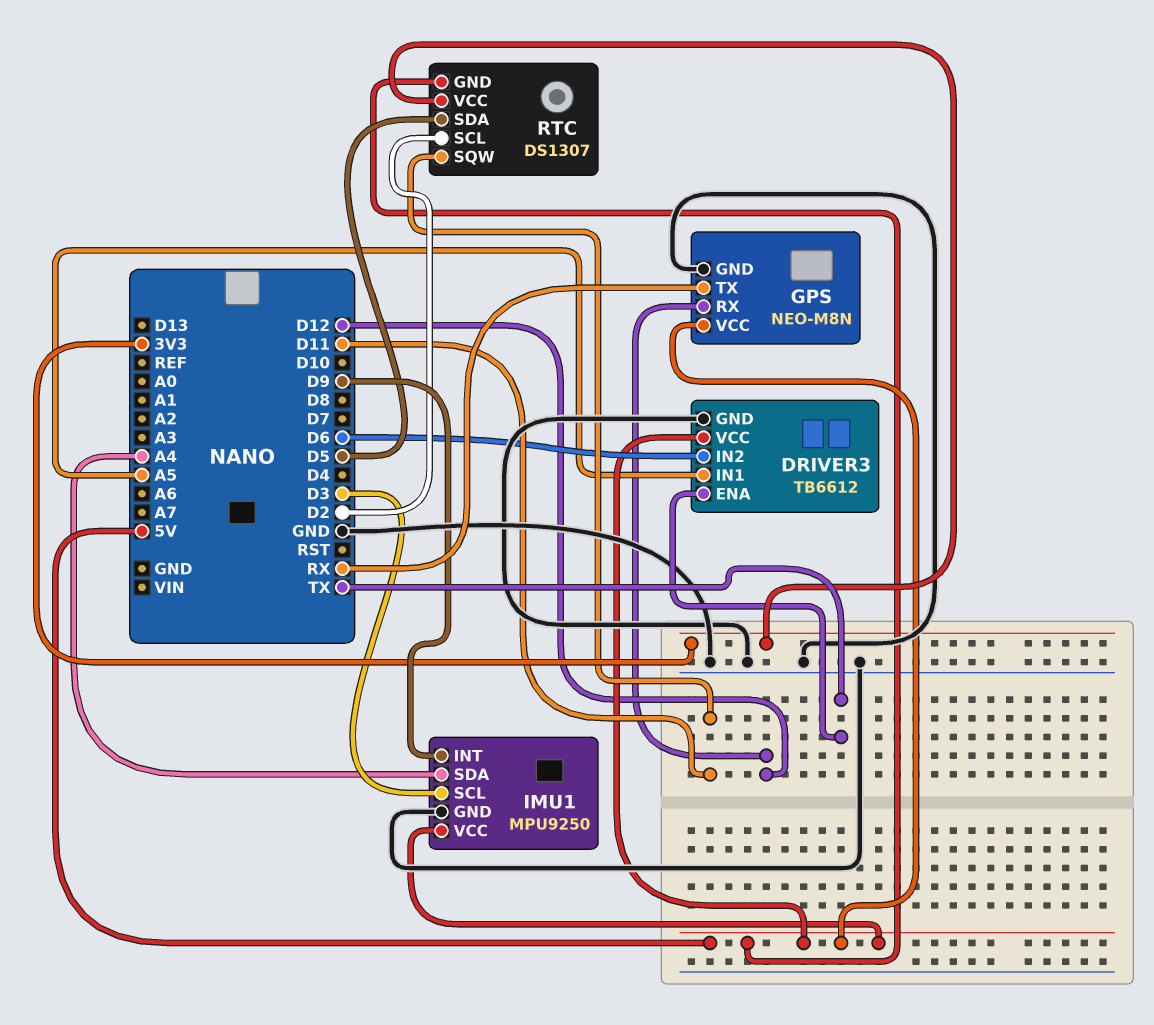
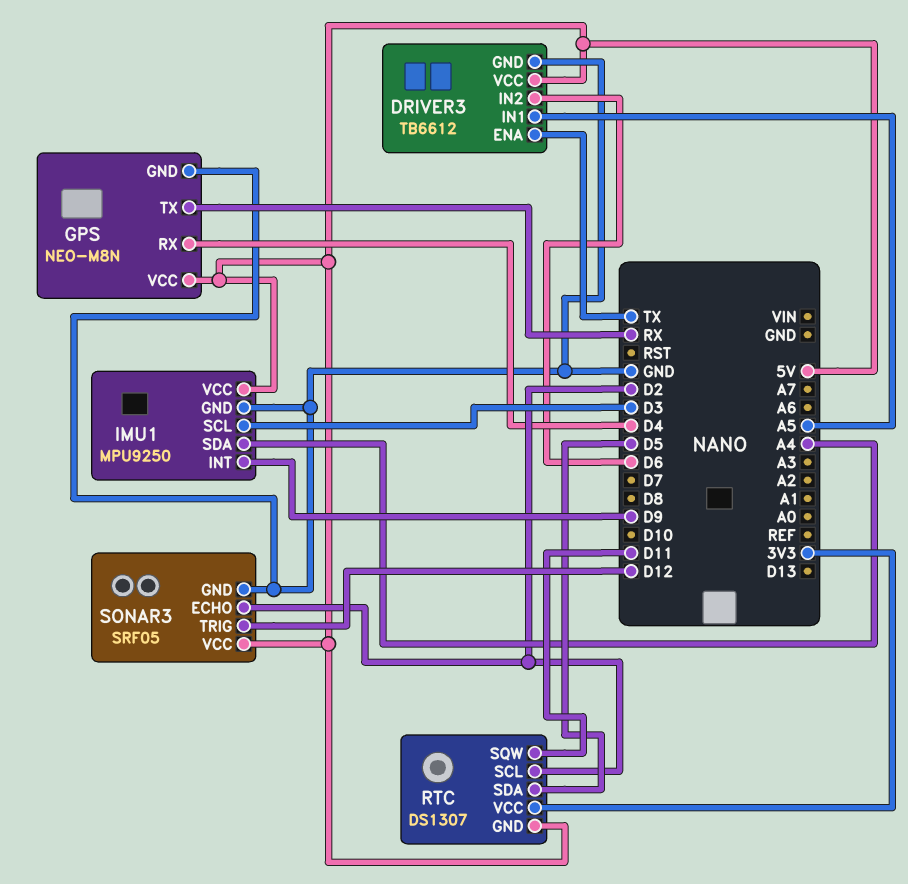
GPS pin RX: D12 -> D4
SONAR3: none -> SRF05
SONAR3 pin ECHO: none -> D2
SONAR3 pin GND: none -> GND
SONAR3 pin TRIG: none -> D12
SONAR3 pin VCC: none -> 5V

